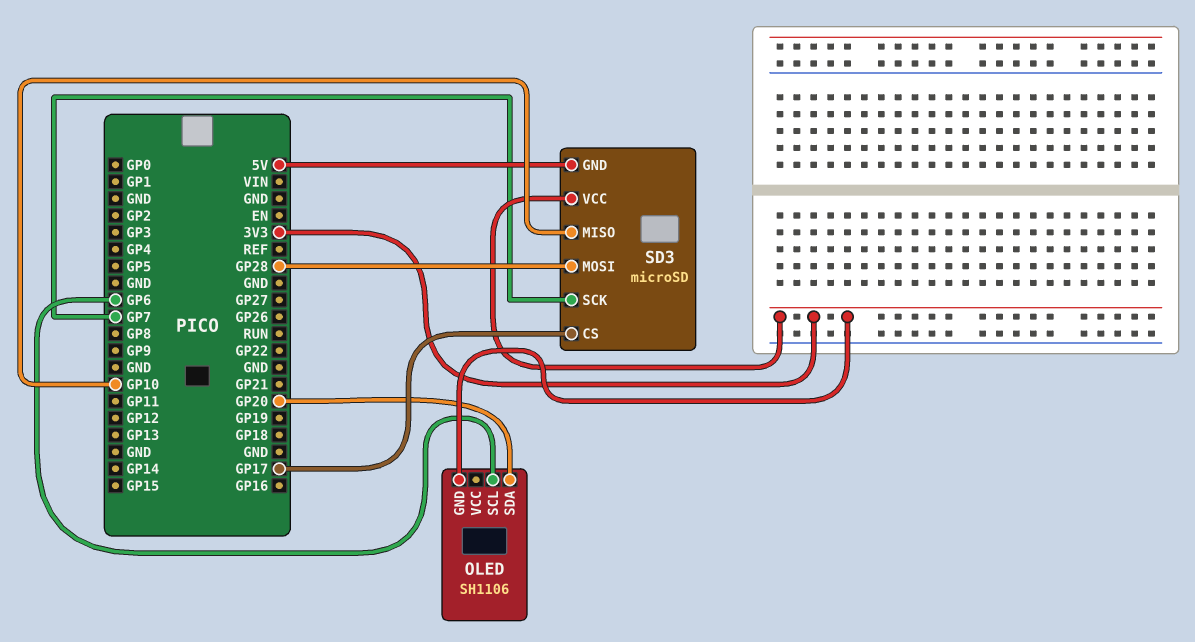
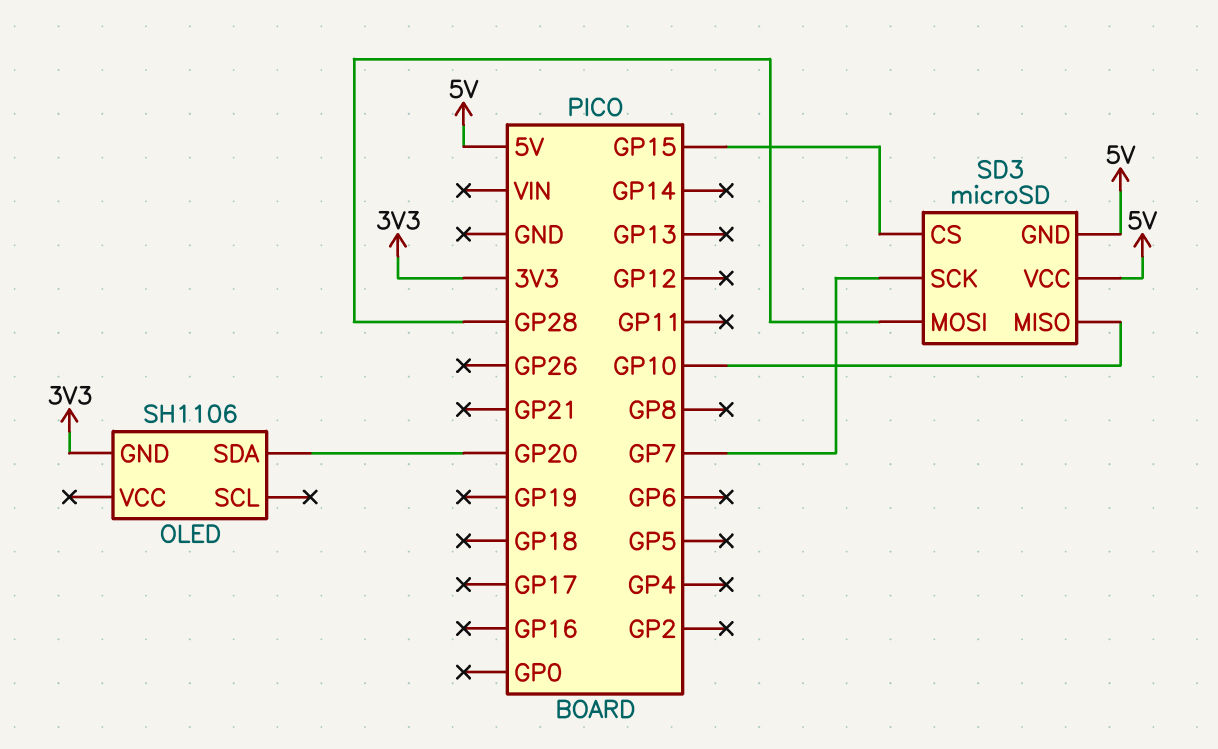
OLED pin SCL: GP6 -> none
SD3 pin CS: GP17 -> GP15
SD3 pin VCC: 3V3 -> 5V

